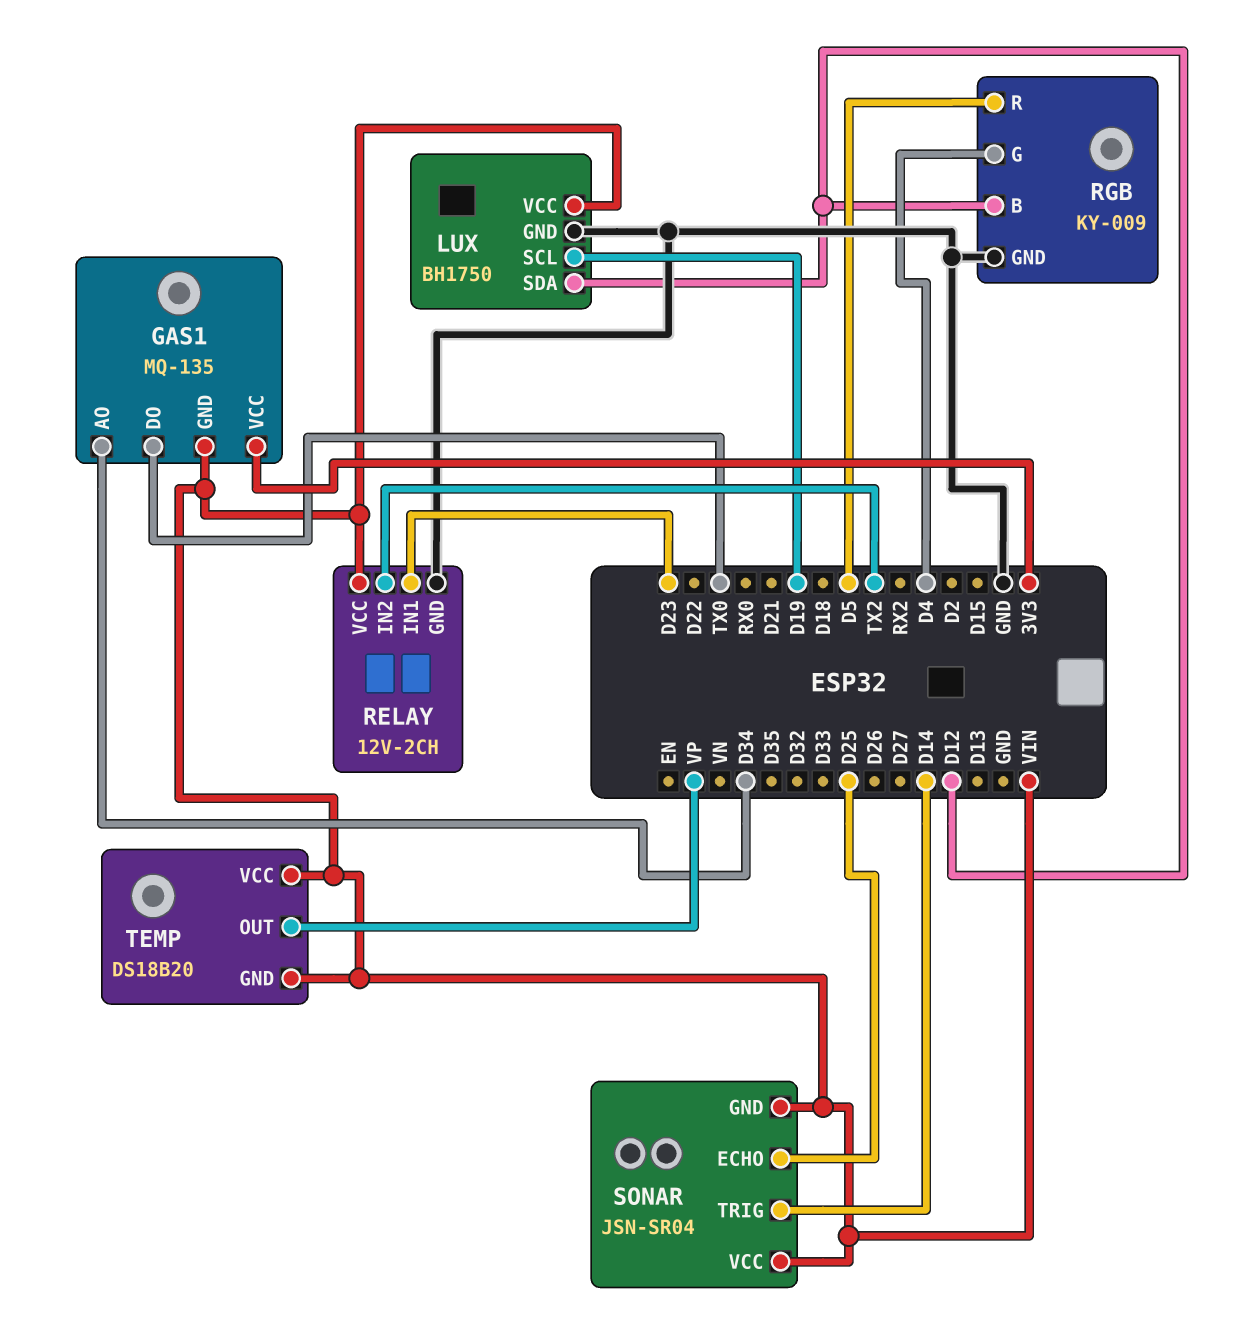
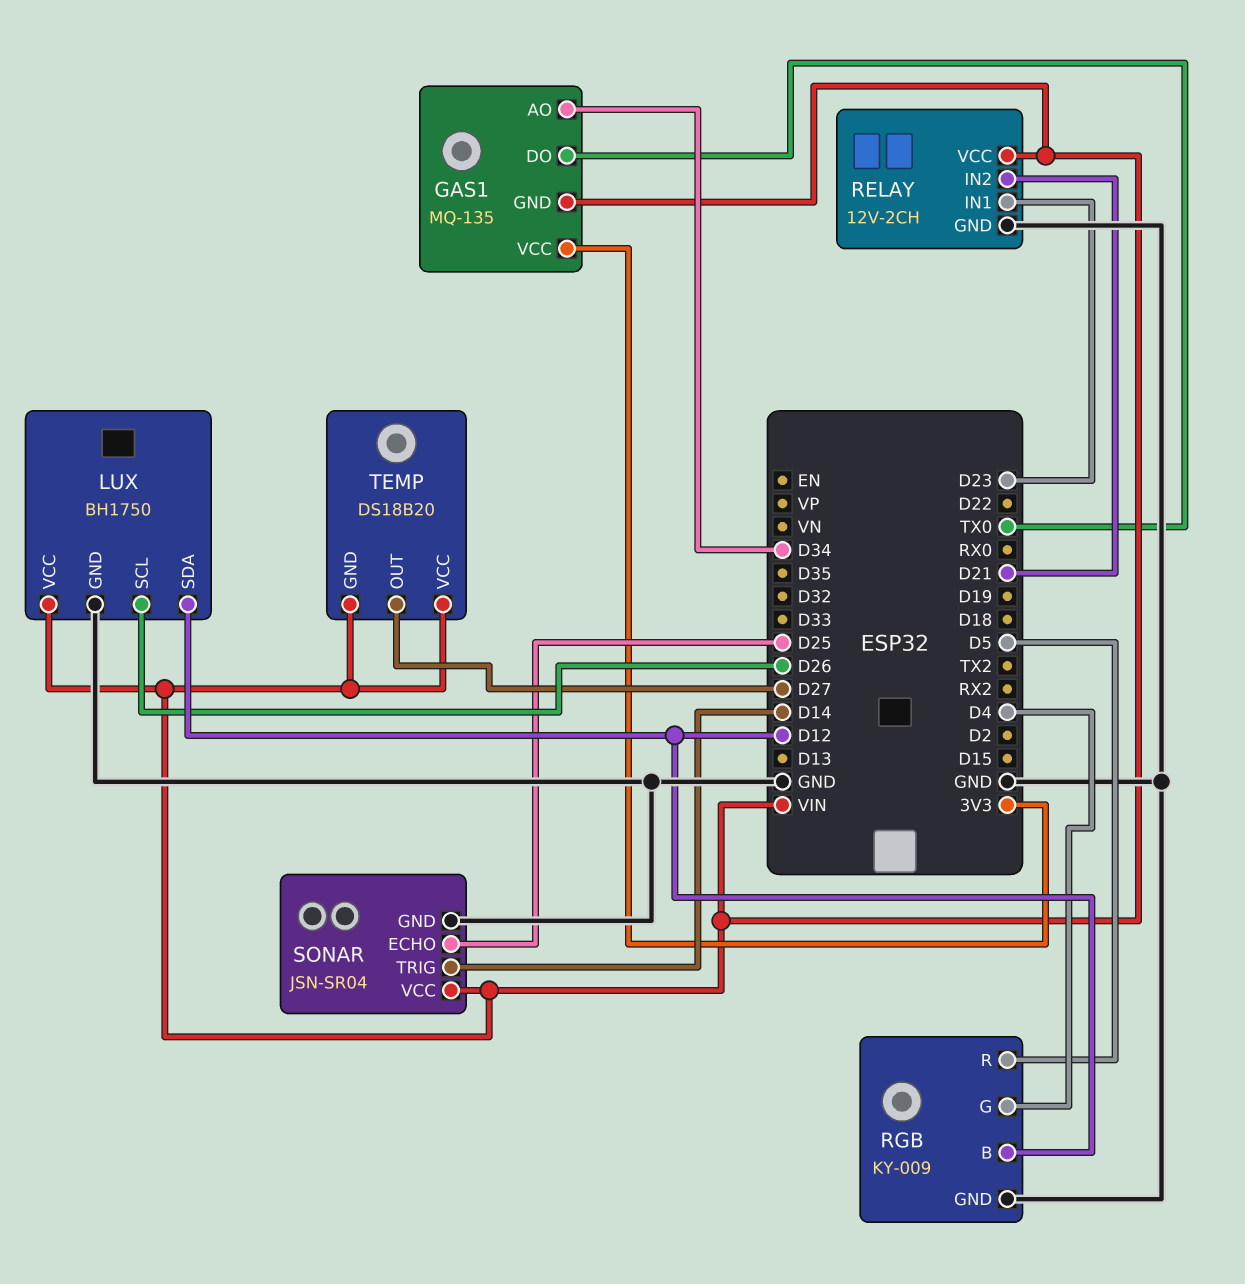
LUX pin SCL: D19 -> D26
RELAY pin IN2: TX2 -> D21
SONAR pin GND: VIN -> GND
TEMP pin OUT: VP -> D27

